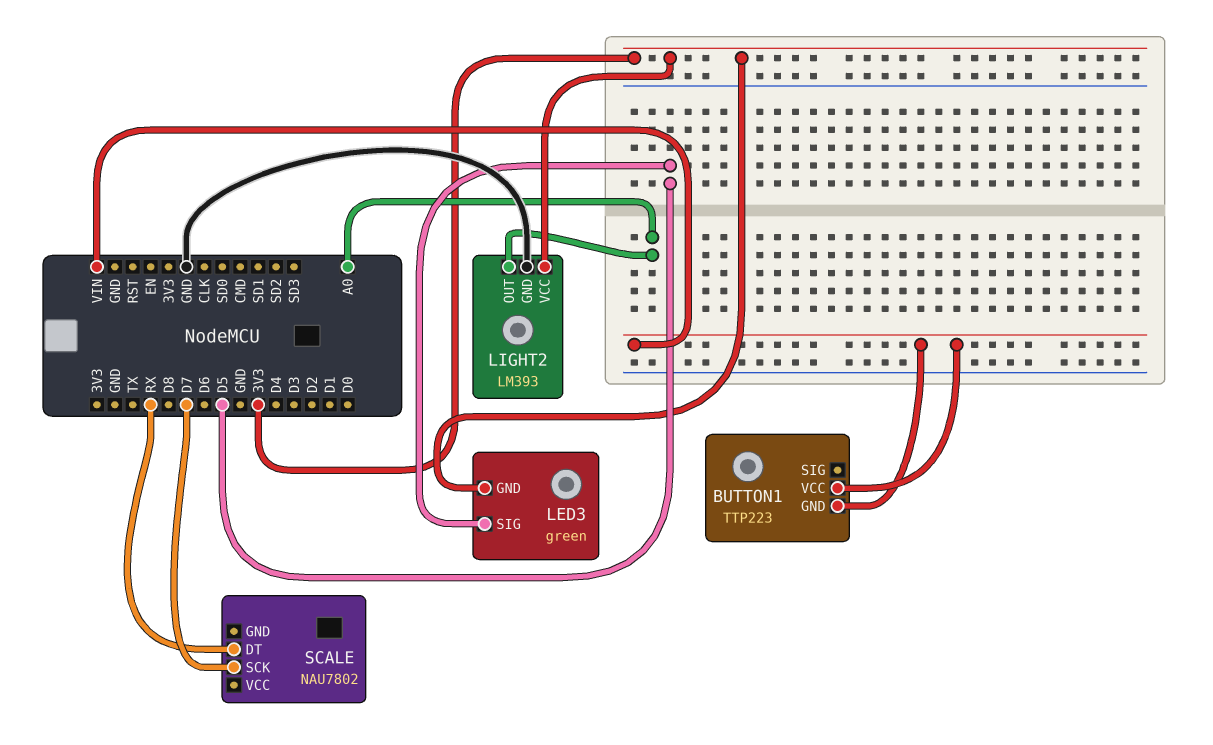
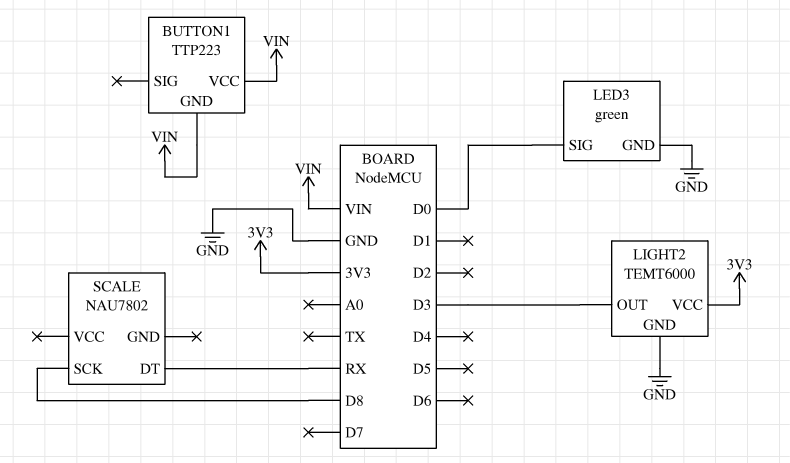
LED3 pin GND: 3V3 -> GND
LED3 pin SIG: D5 -> D0
LIGHT2: LM393 -> TEMT6000
LIGHT2 pin OUT: A0 -> D3
SCALE pin SCK: D7 -> D8

